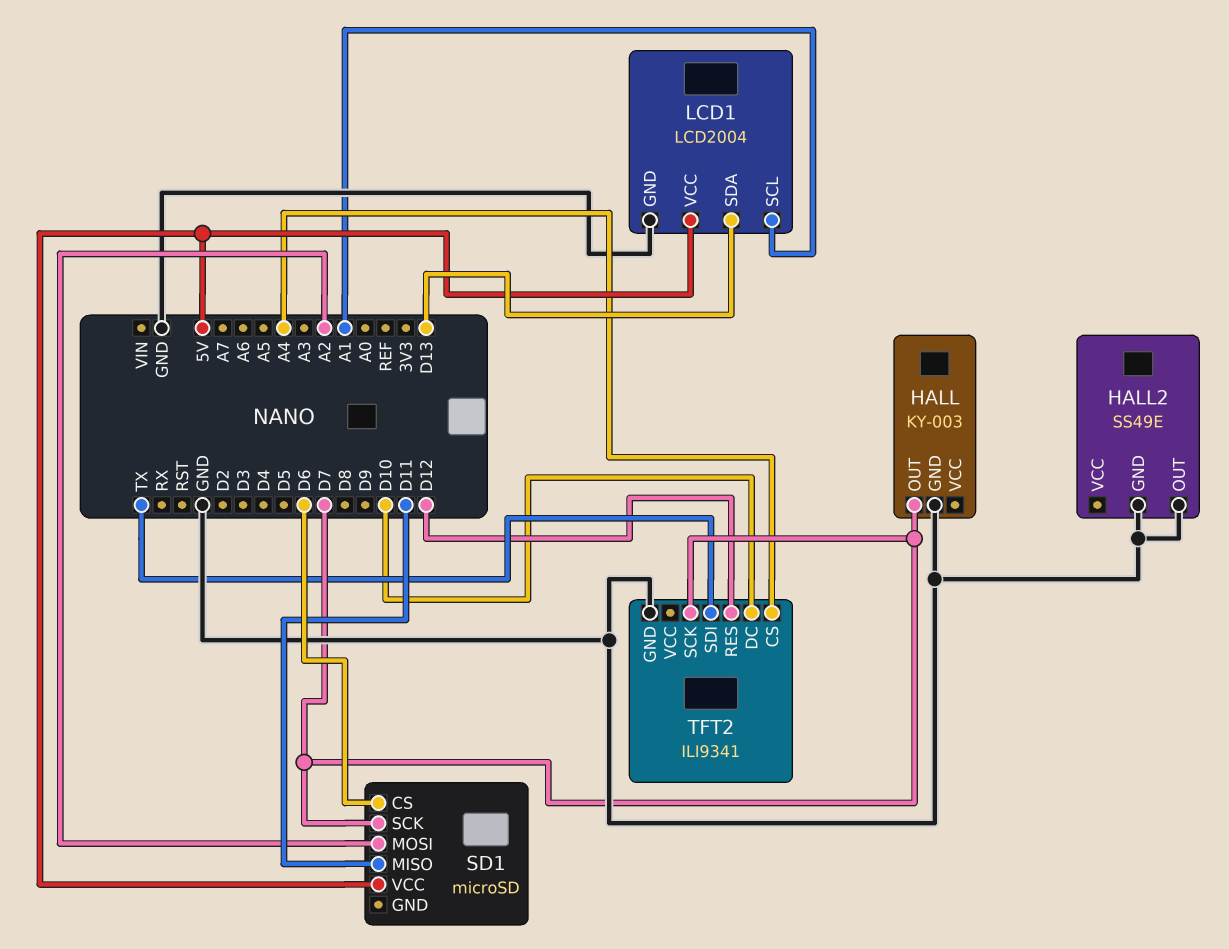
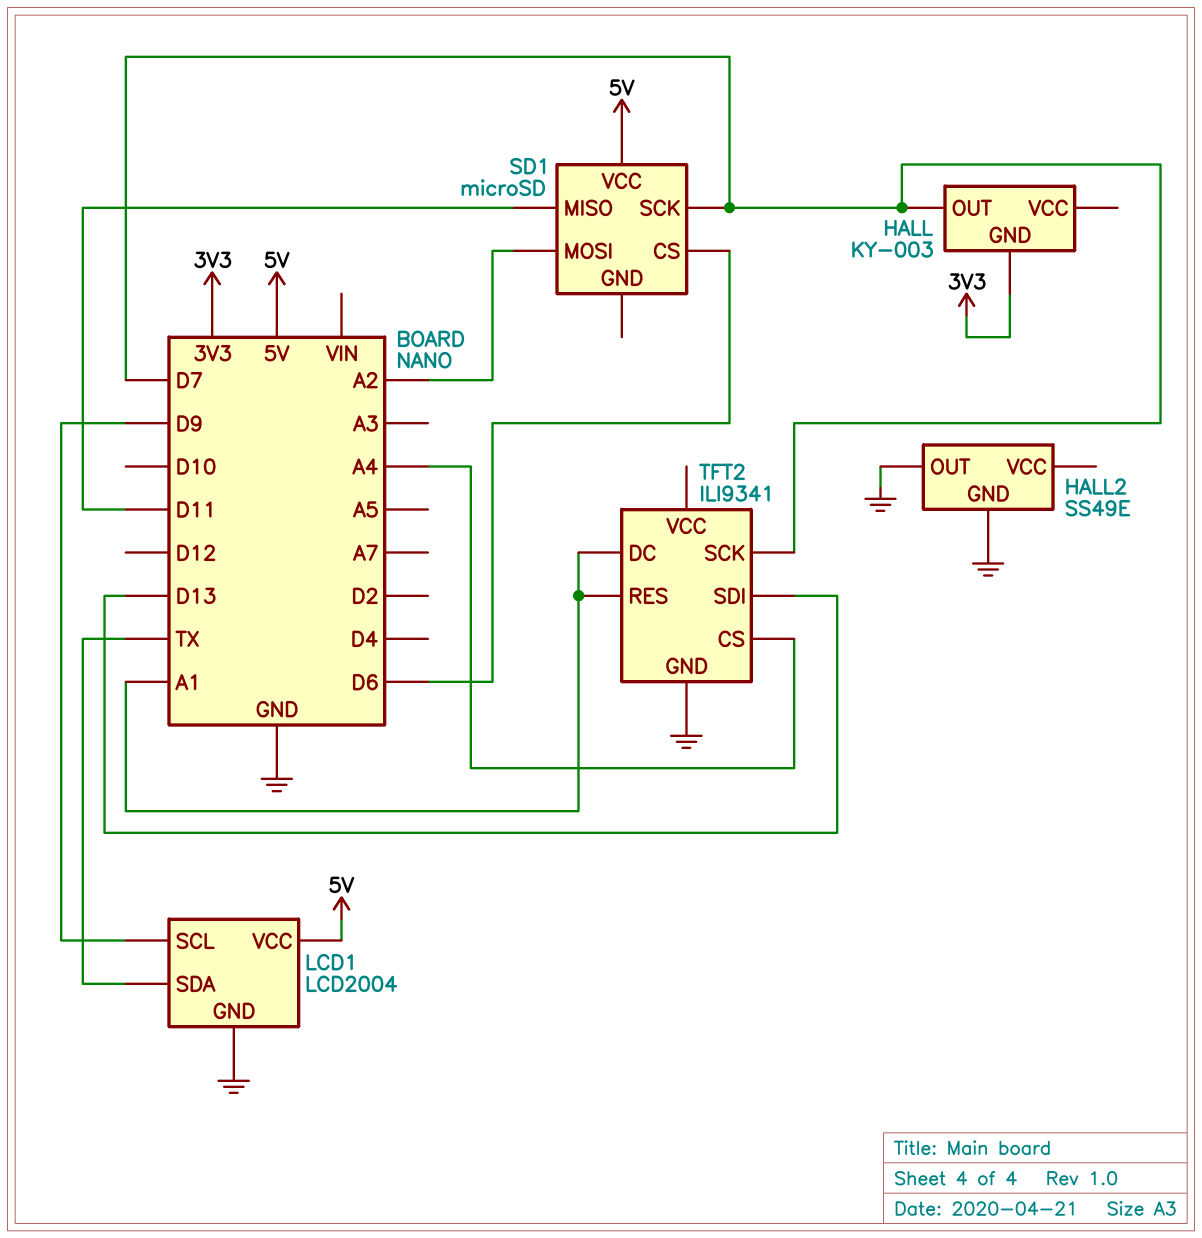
HALL pin GND: GND -> 3V3
LCD1 pin SCL: A1 -> D9
LCD1 pin SDA: D13 -> TX
TFT2 pin DC: D10 -> A1
TFT2 pin RES: D12 -> A1
TFT2 pin SDI: TX -> D13

